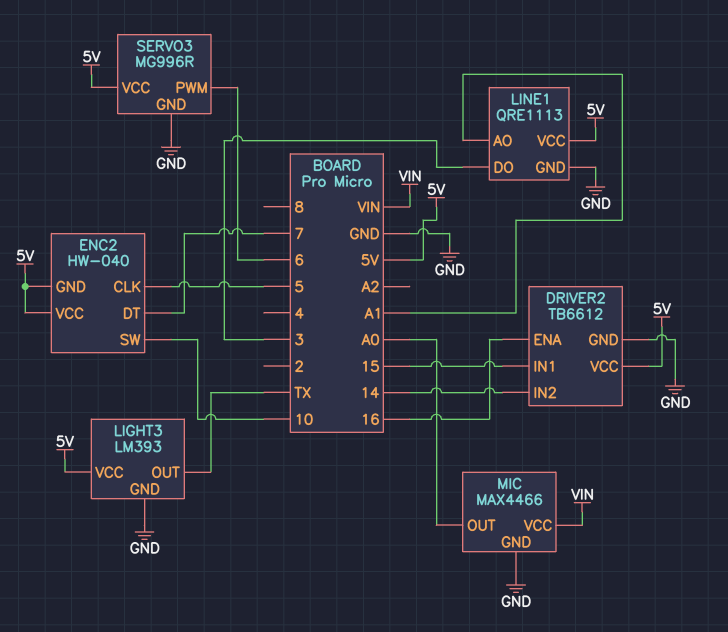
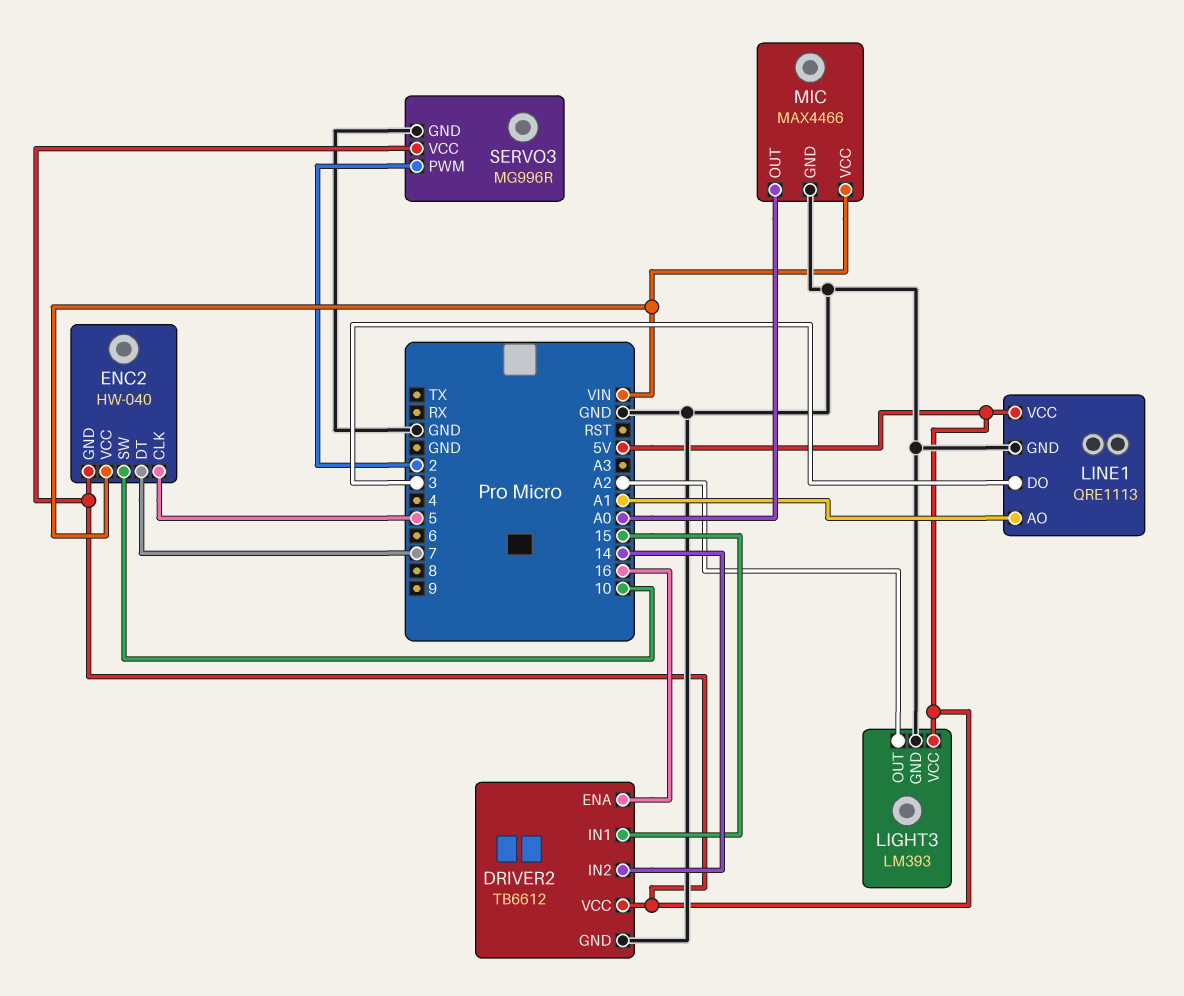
ENC2 pin VCC: 5V -> VIN
LIGHT3 pin OUT: TX -> A2
SERVO3 pin PWM: 6 -> 2

